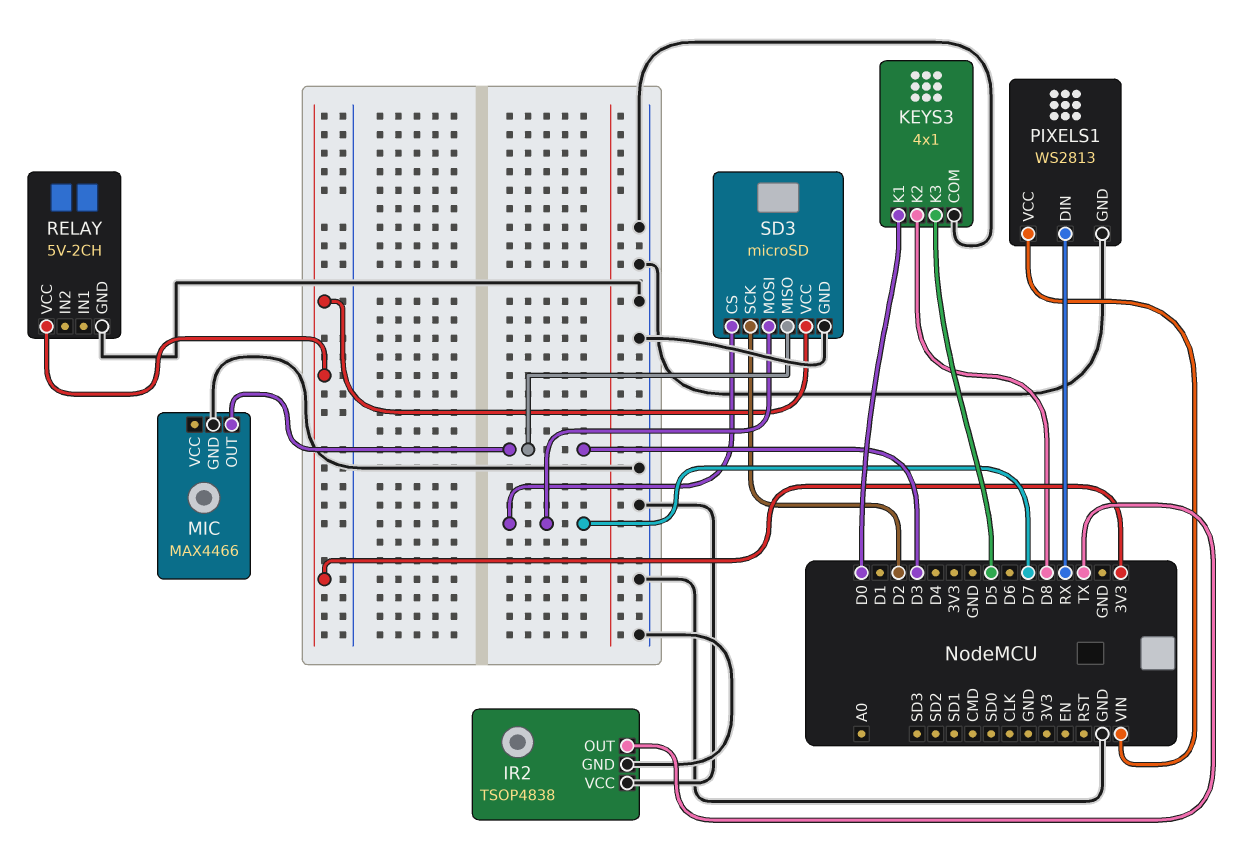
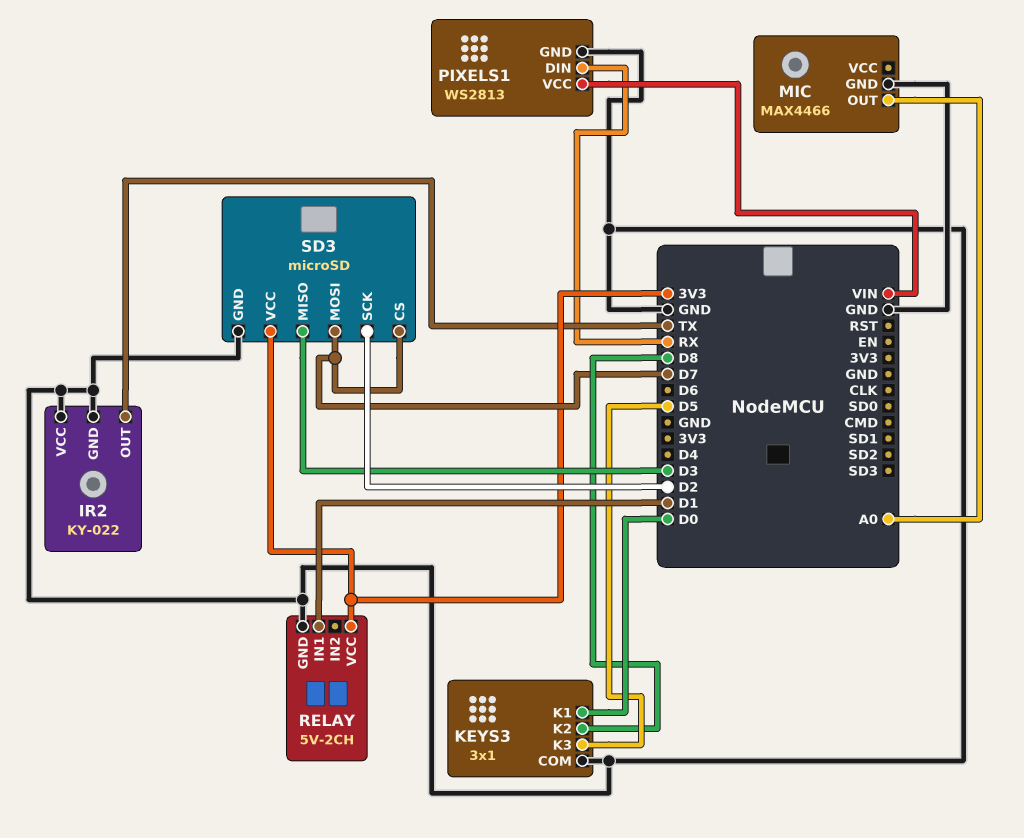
IR2: TSOP4838 -> KY-022
KEYS3: 4x1 -> 3x1
MIC pin OUT: D3 -> A0
RELAY pin IN1: none -> D1

